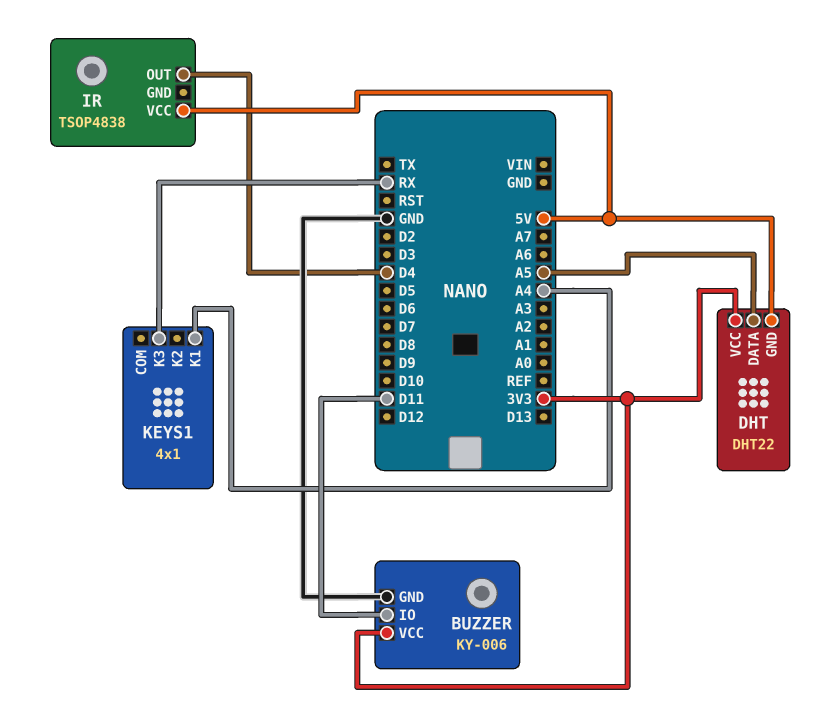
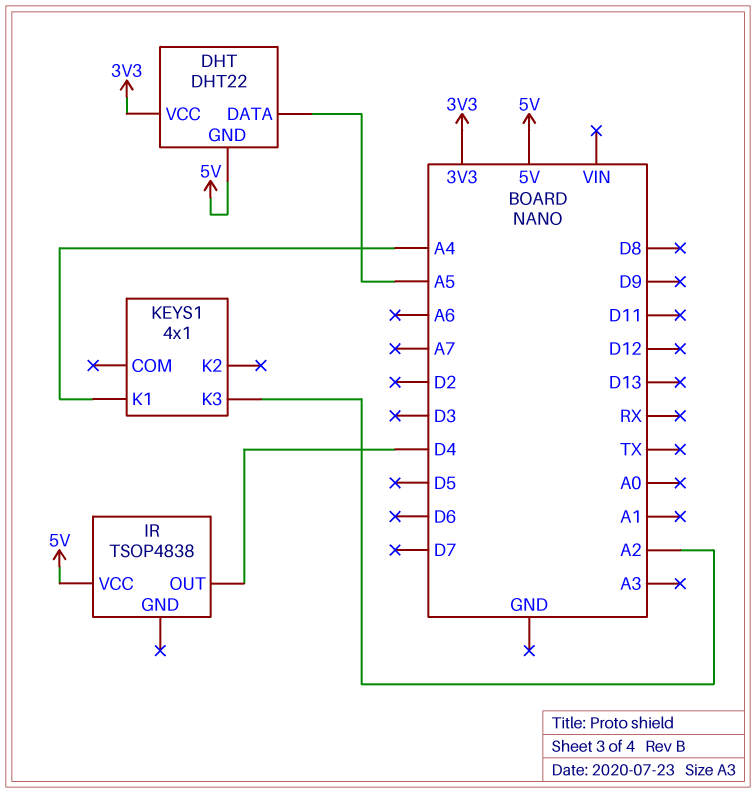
BUZZER: KY-006 -> none
BUZZER pin GND: GND -> none
BUZZER pin IO: D11 -> none
BUZZER pin VCC: 3V3 -> none
KEYS1 pin K3: RX -> A2

